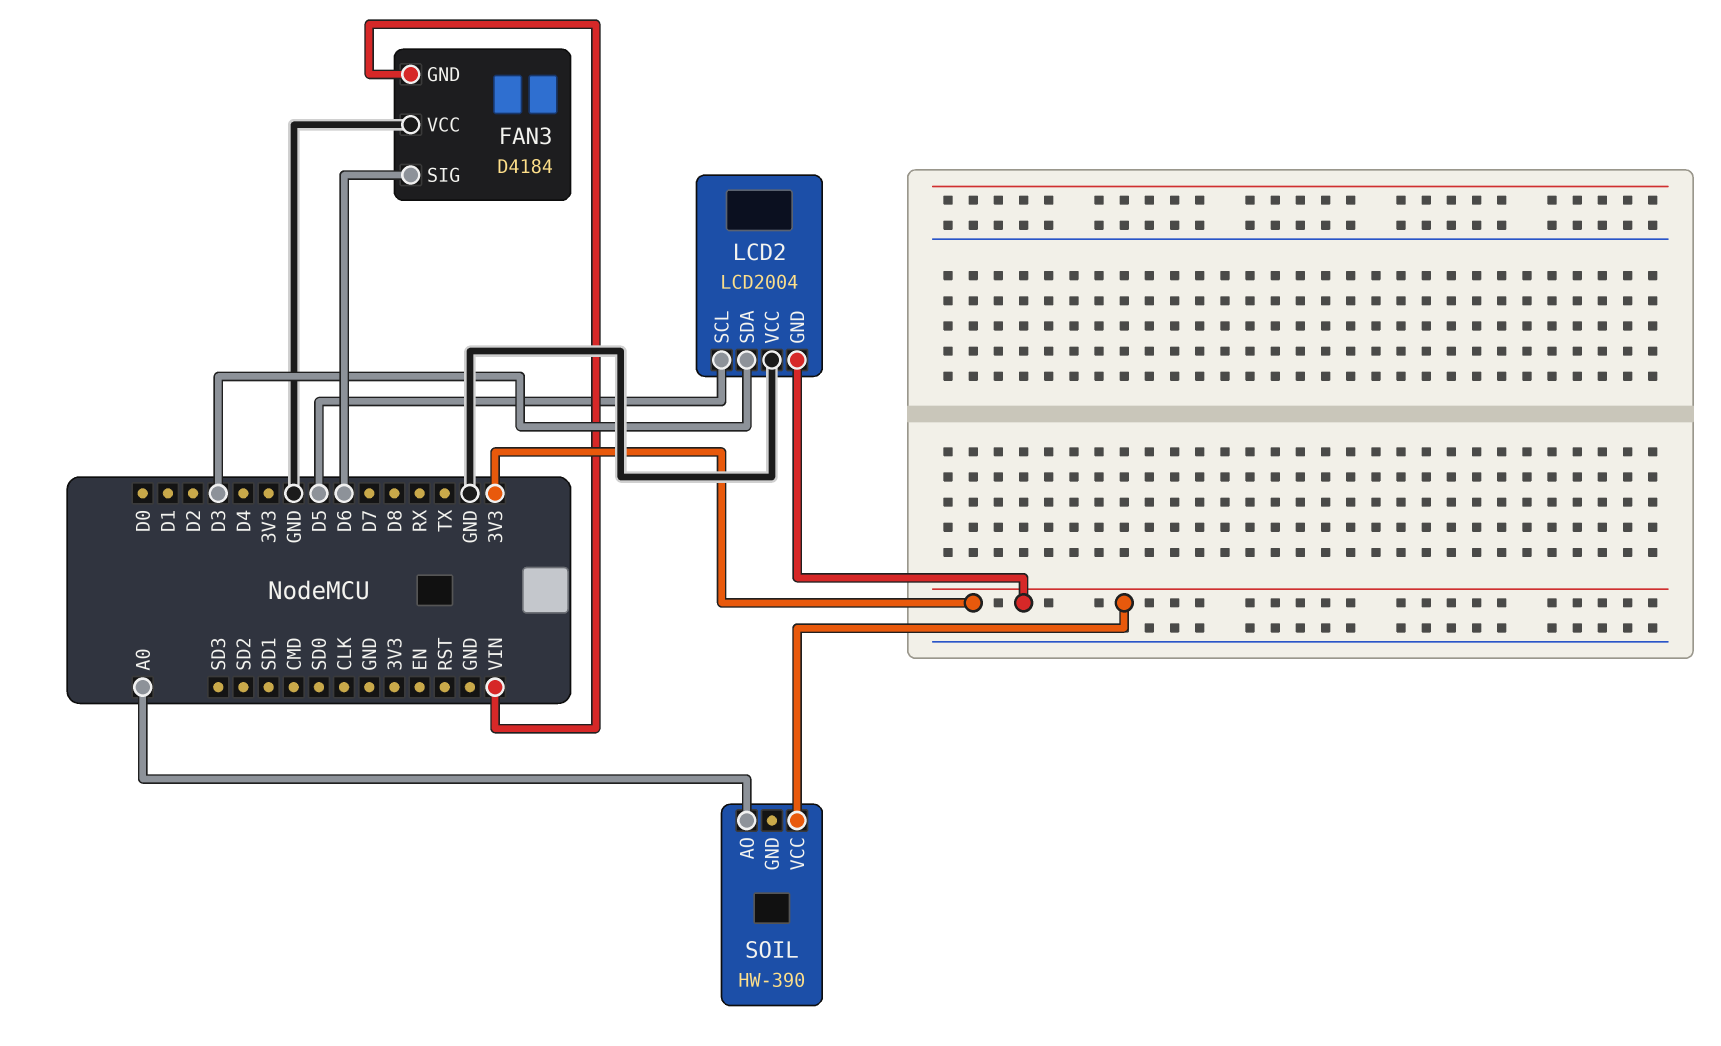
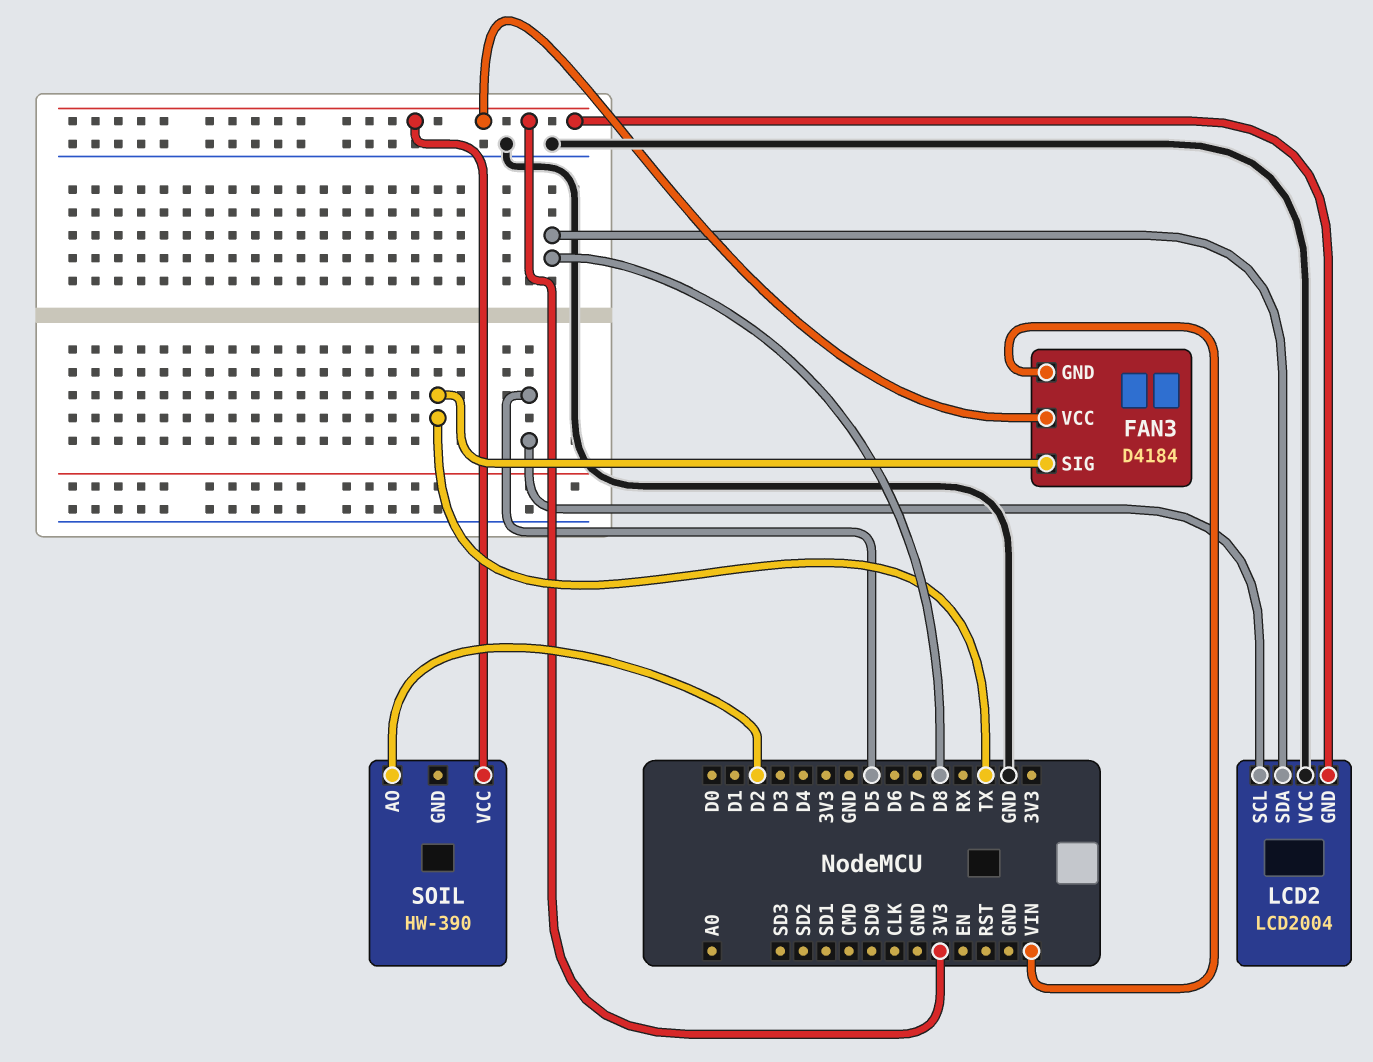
FAN3 pin SIG: D6 -> TX
FAN3 pin VCC: GND -> 3V3
LCD2 pin SDA: D3 -> D8
SOIL pin AO: A0 -> D2

